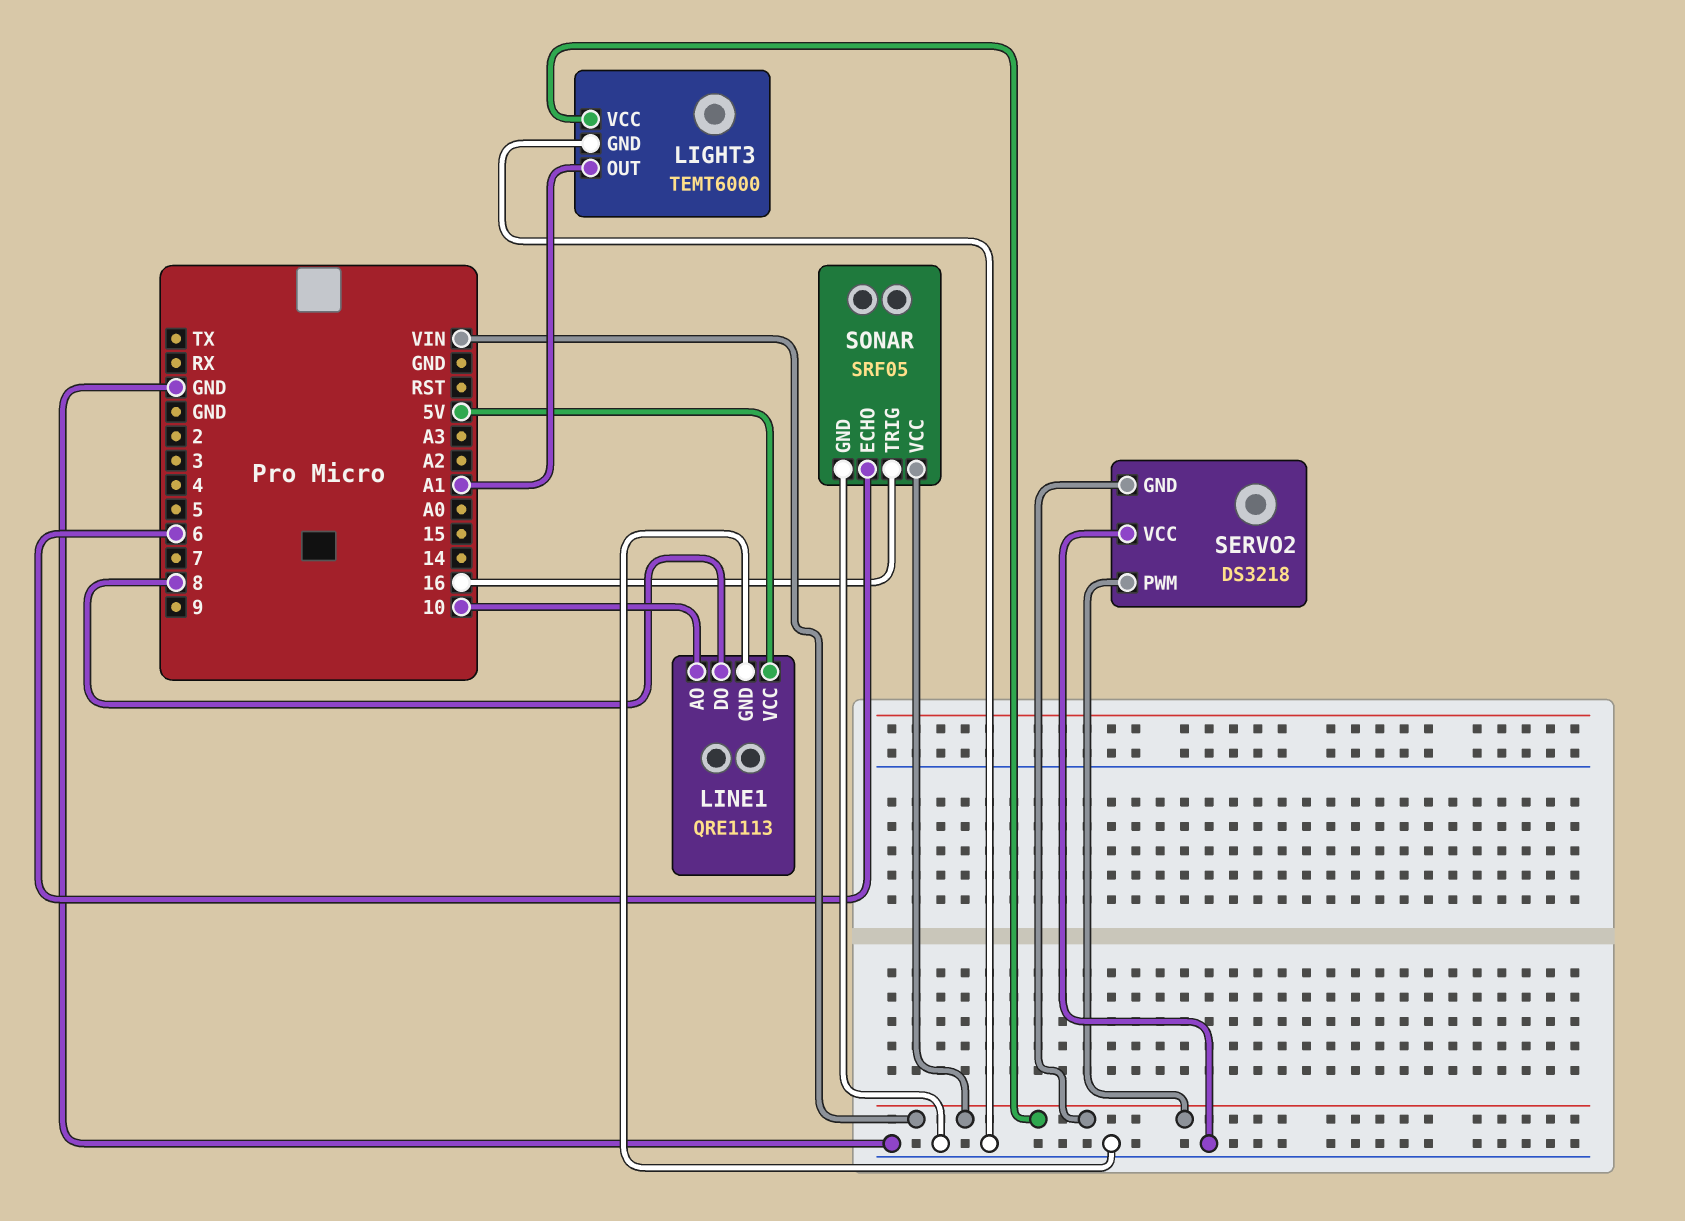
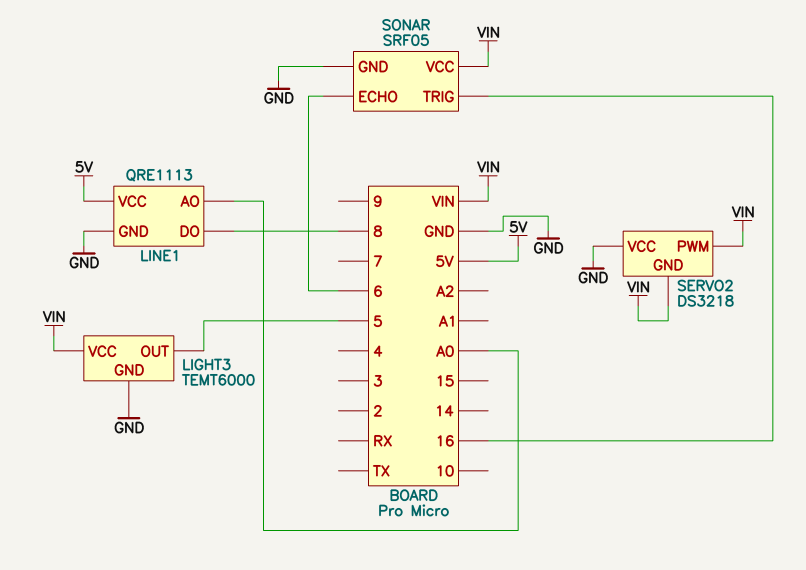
LIGHT3 pin OUT: A1 -> 5
LINE1 pin AO: 10 -> A0

